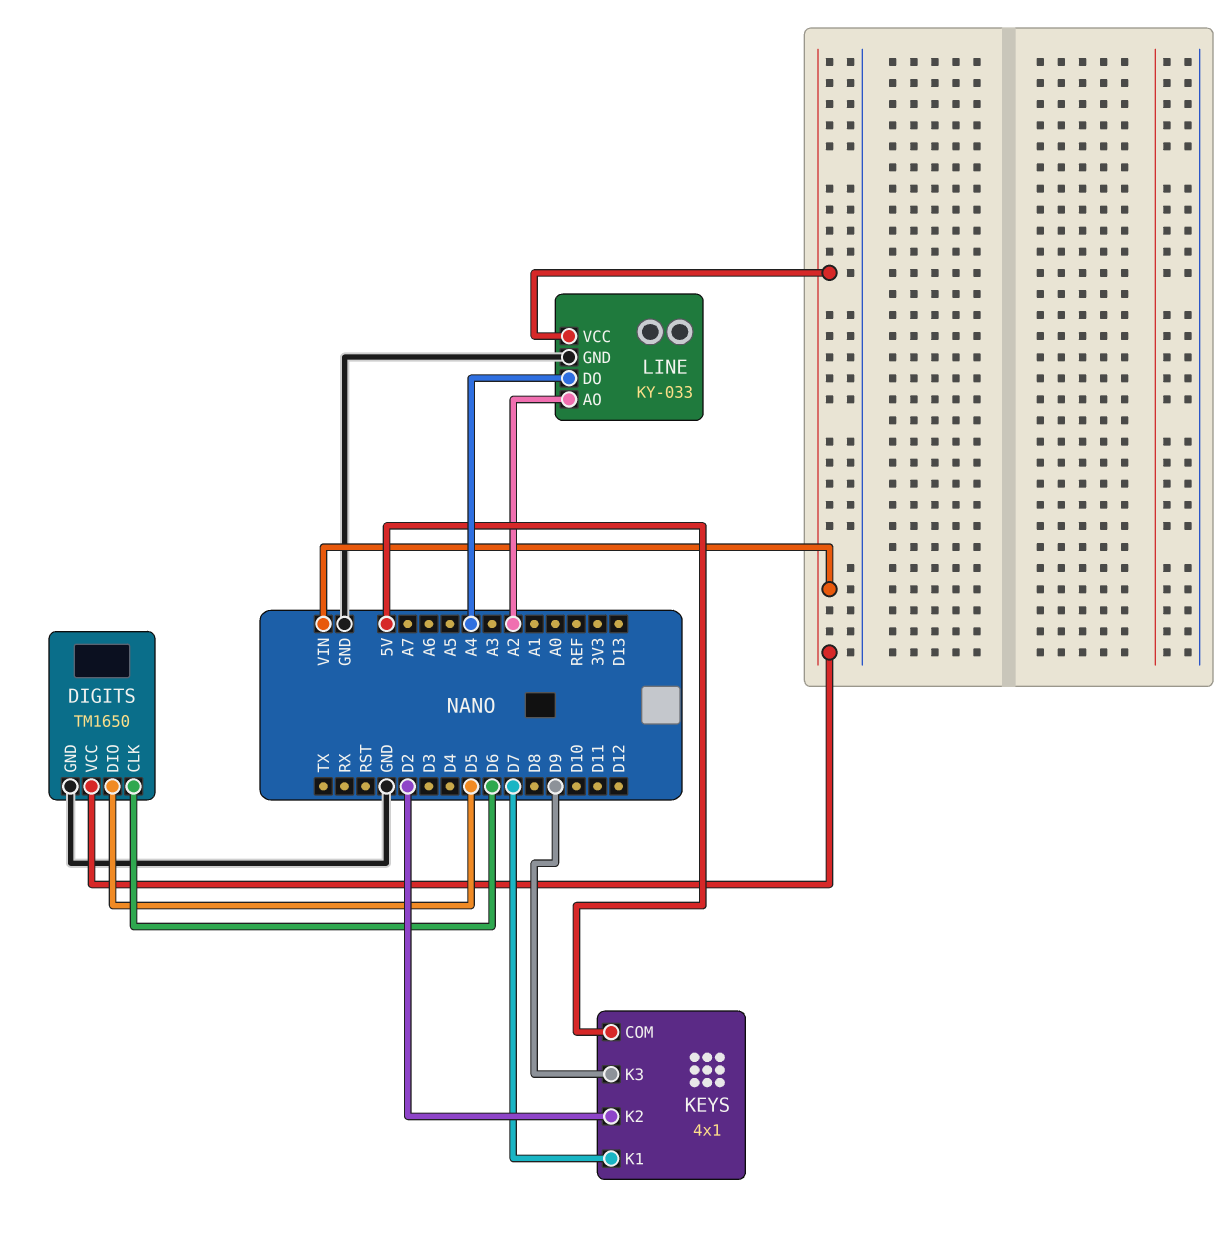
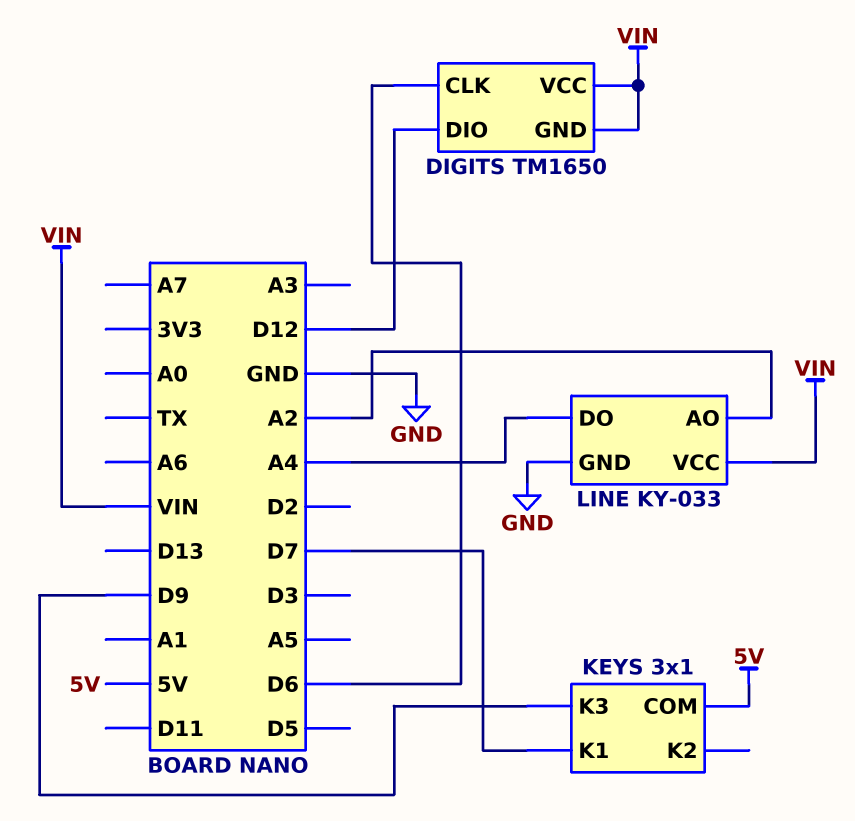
DIGITS pin DIO: D5 -> D12
DIGITS pin GND: GND -> VIN
KEYS: 4x1 -> 3x1
KEYS pin K2: D2 -> none

